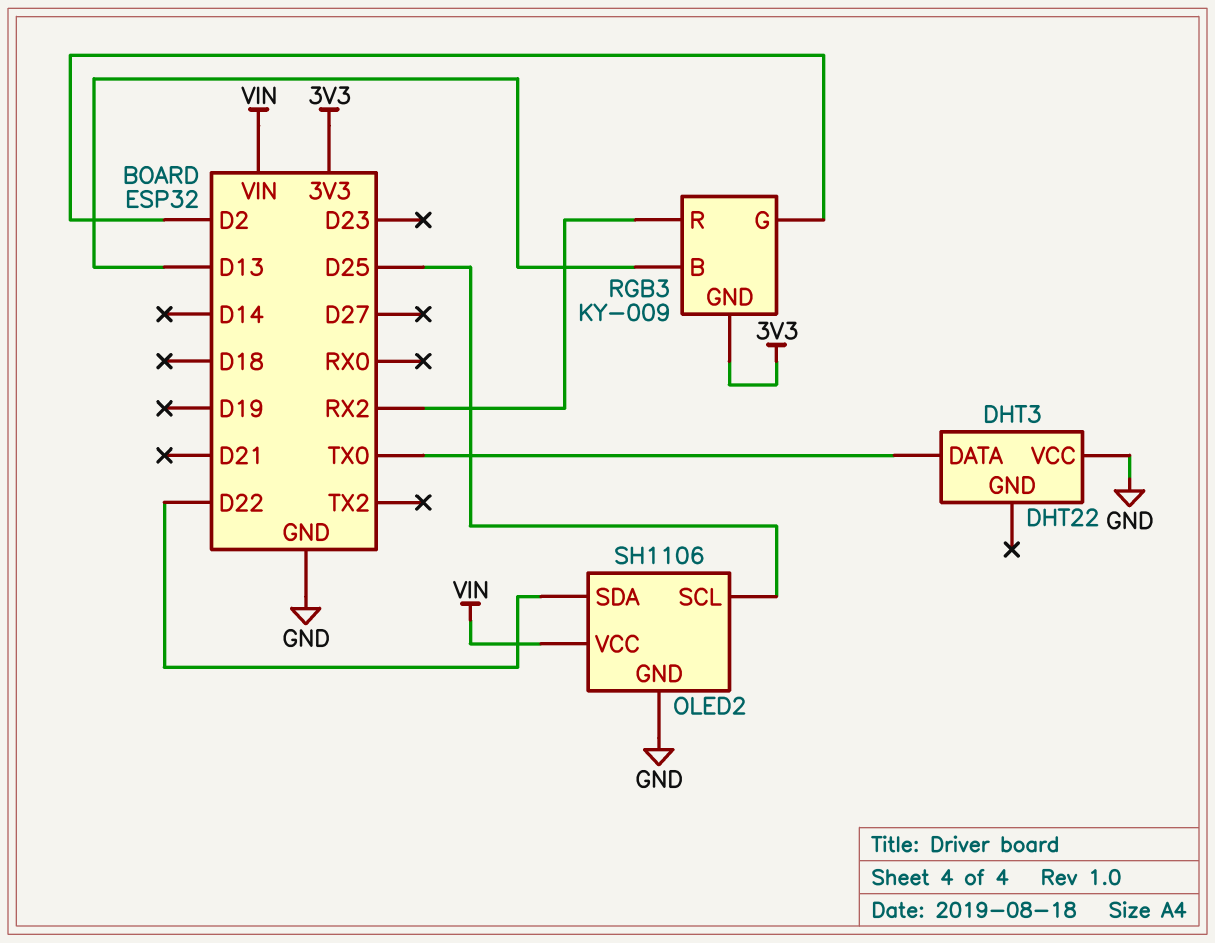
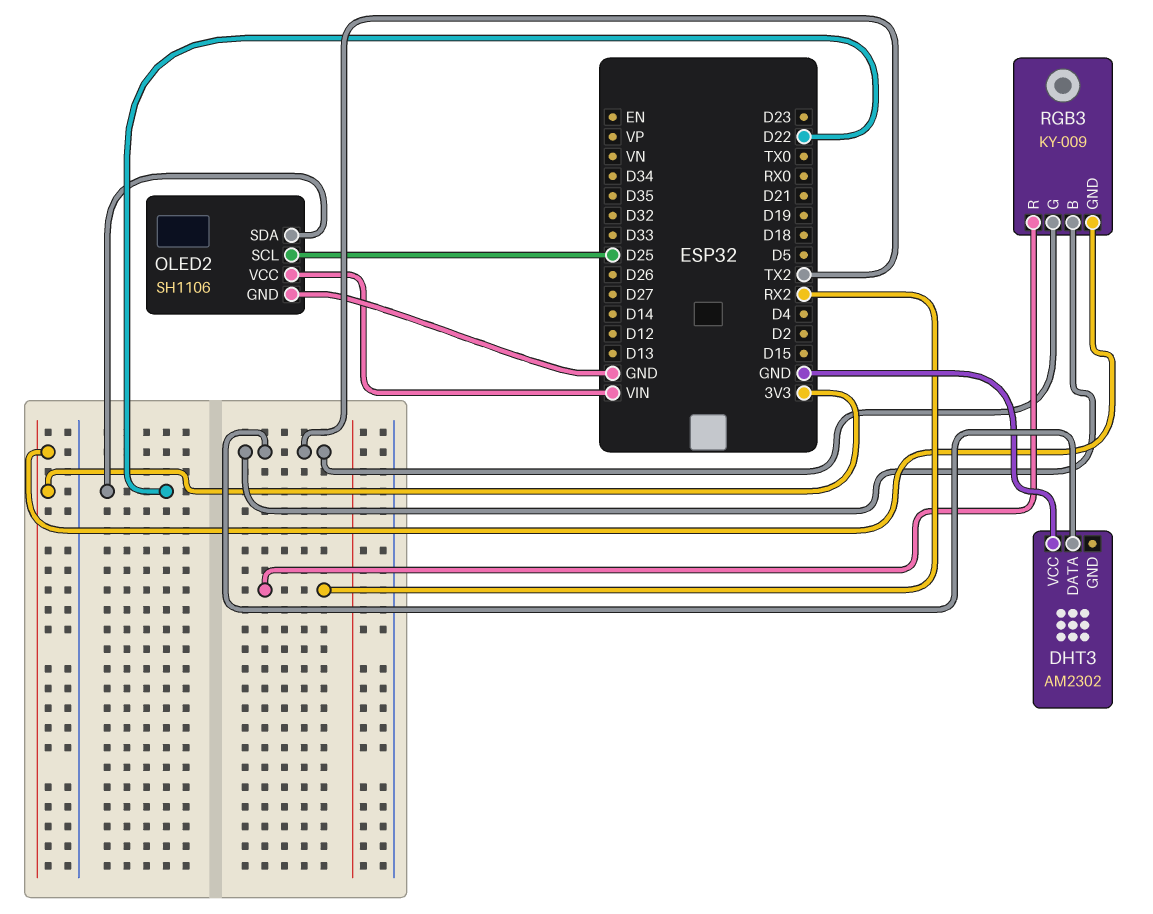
DHT3: DHT22 -> AM2302
DHT3 pin DATA: TX0 -> TX2
RGB3 pin B: D13 -> TX2
RGB3 pin G: D2 -> TX2

